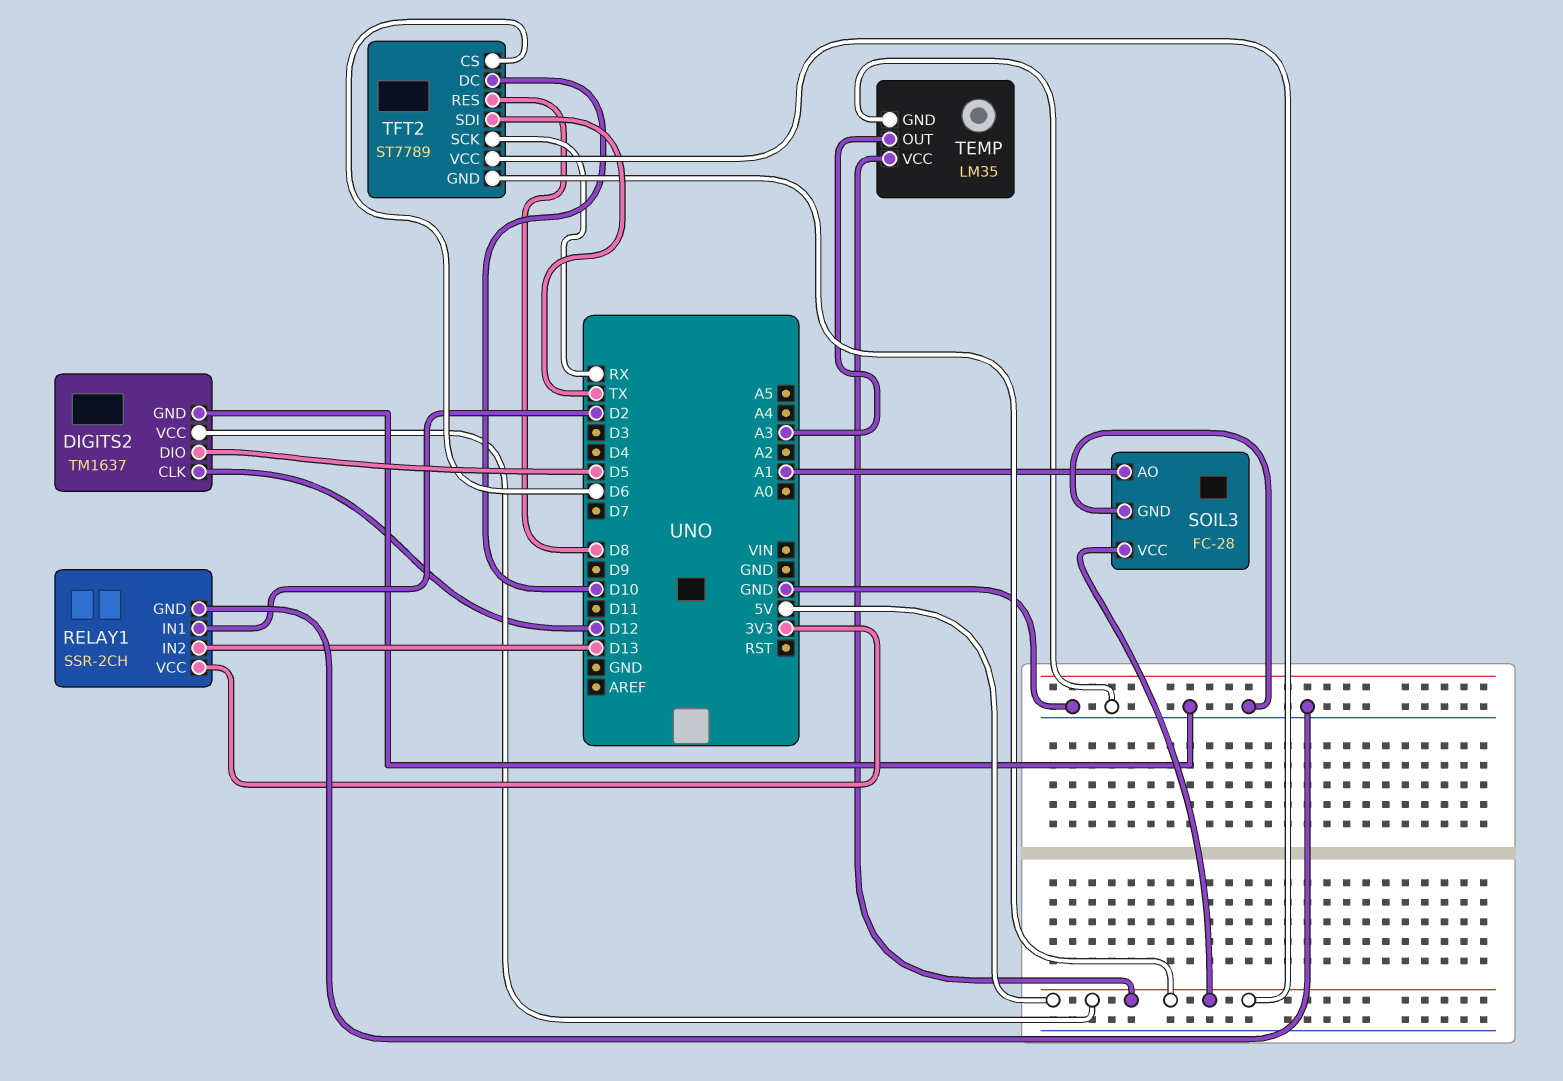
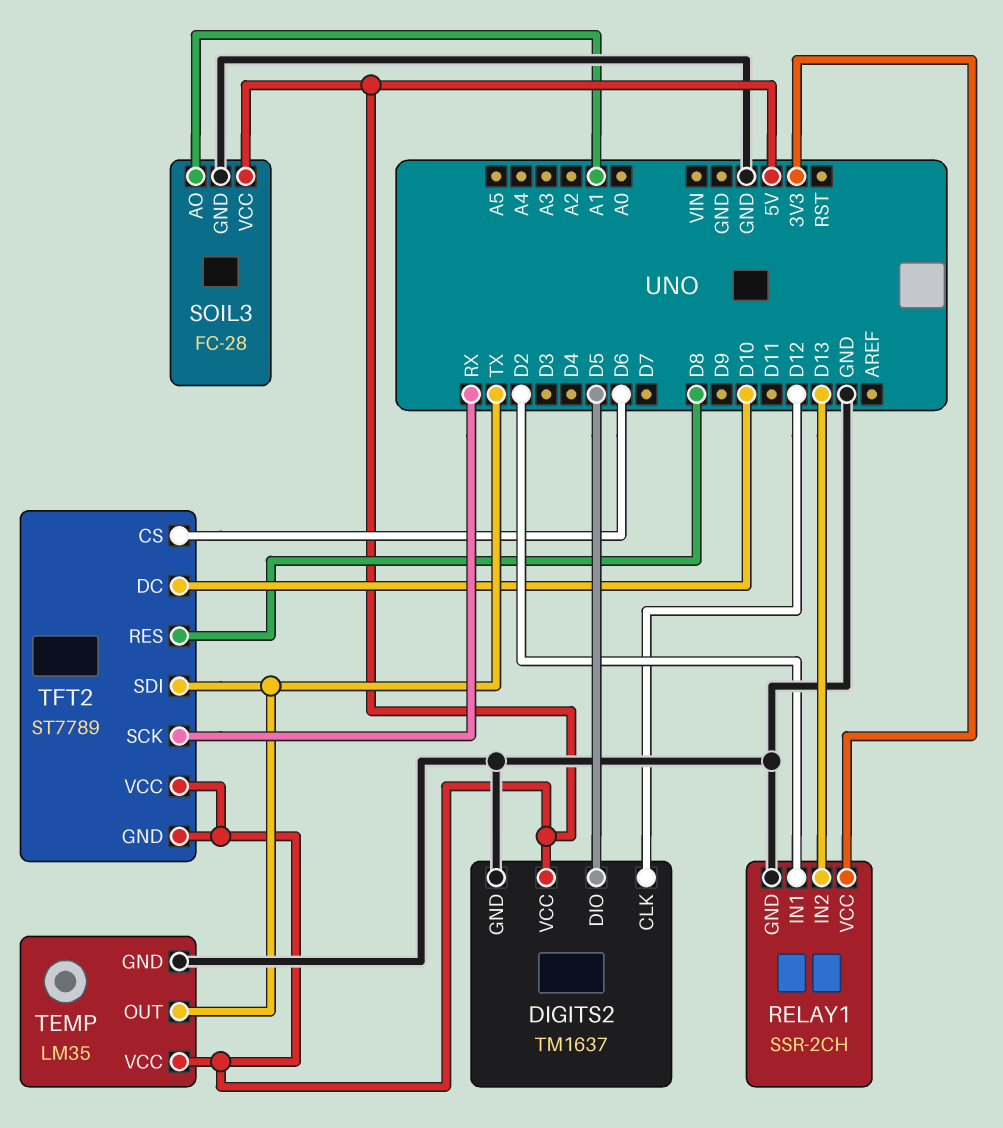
TEMP pin OUT: A3 -> TX

